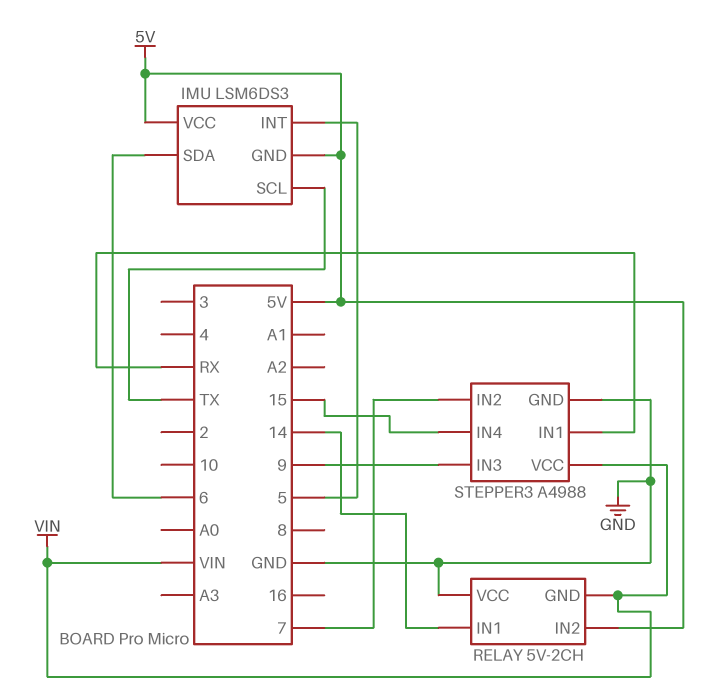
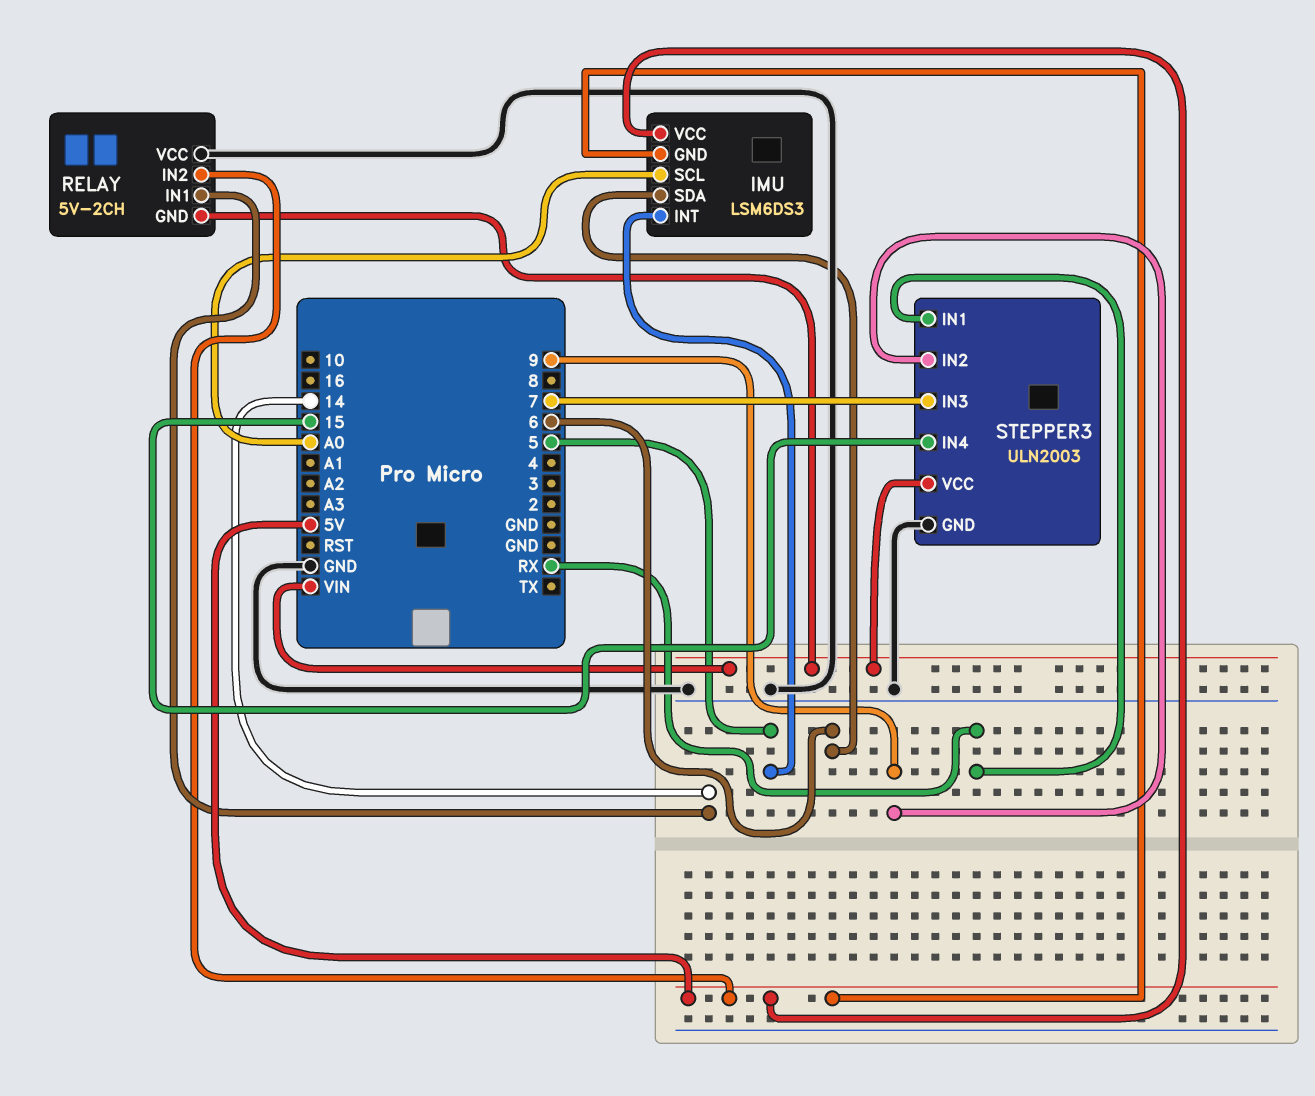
IMU pin SCL: TX -> A0
STEPPER3: A4988 -> ULN2003
STEPPER3 pin IN2: 7 -> 9
STEPPER3 pin IN3: 9 -> 7

